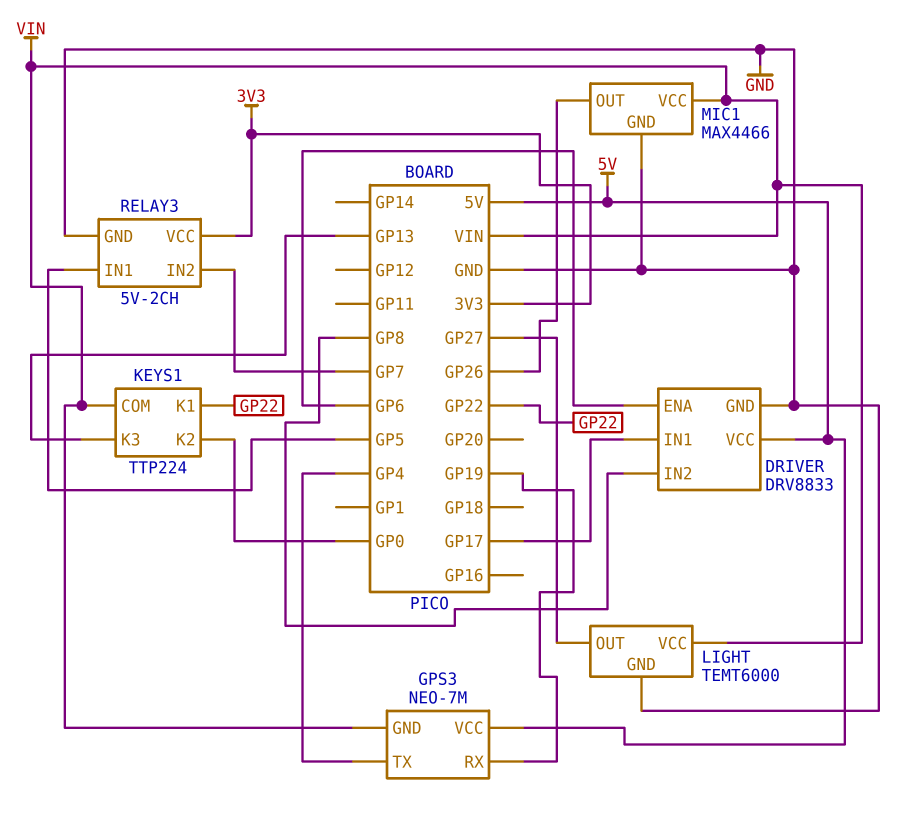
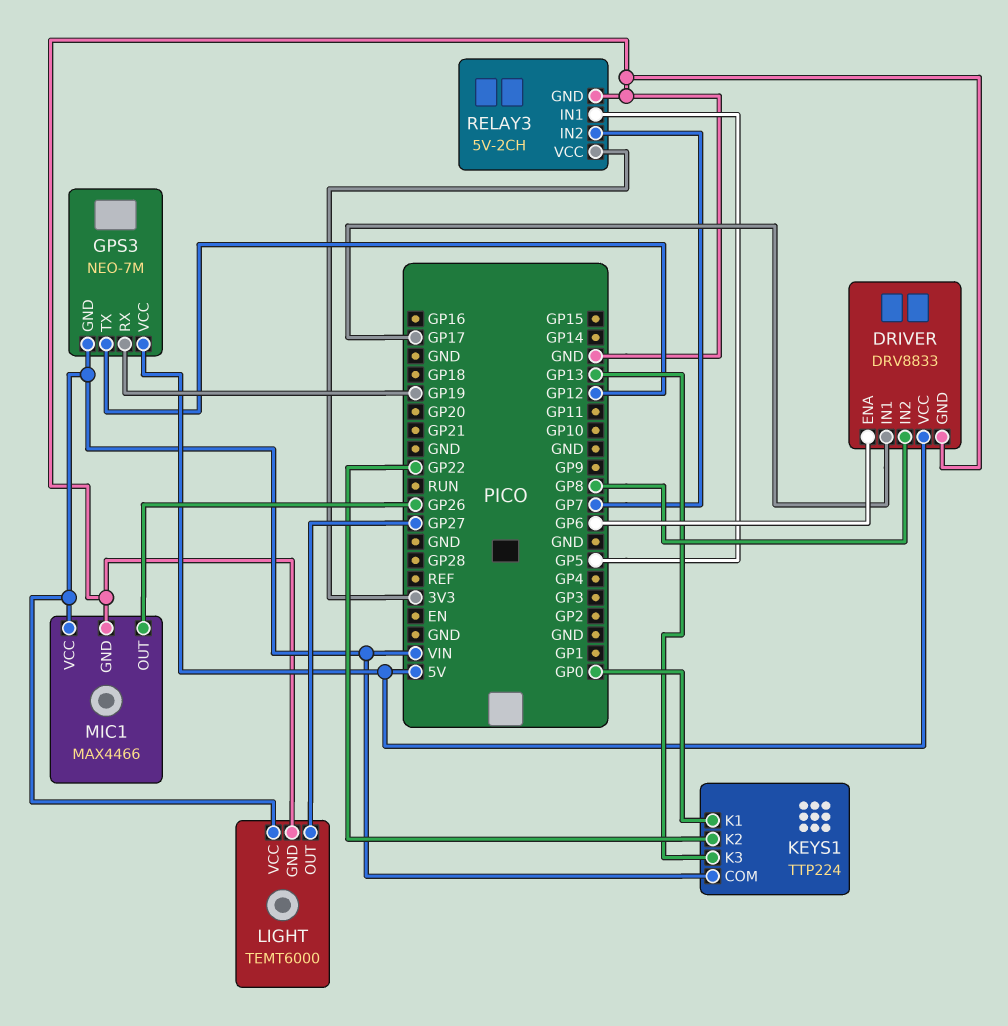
GPS3 pin TX: GP4 -> GP12
KEYS1 pin K1: GP22 -> GP0
KEYS1 pin K2: GP0 -> GP22

